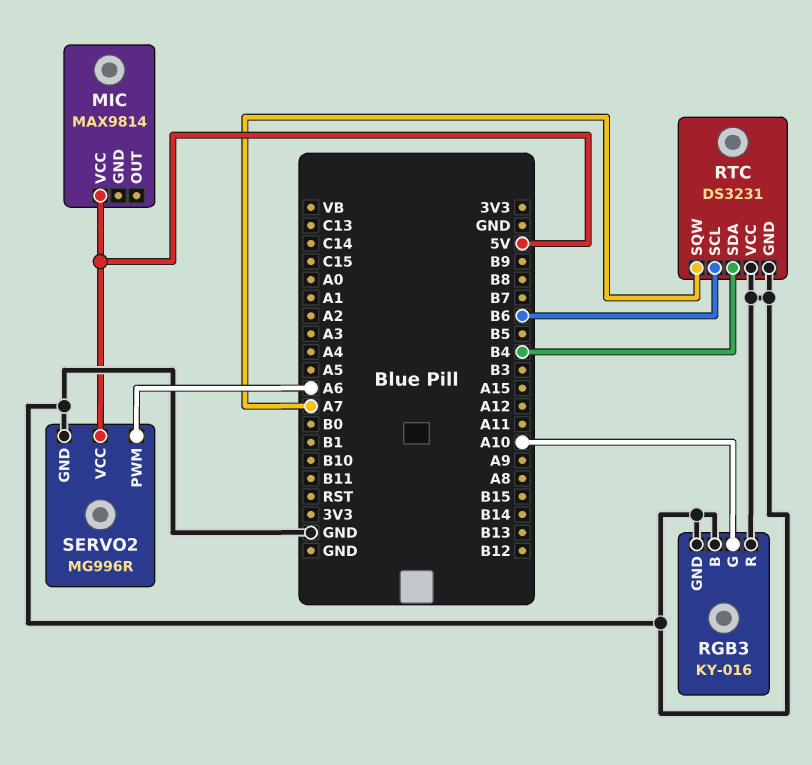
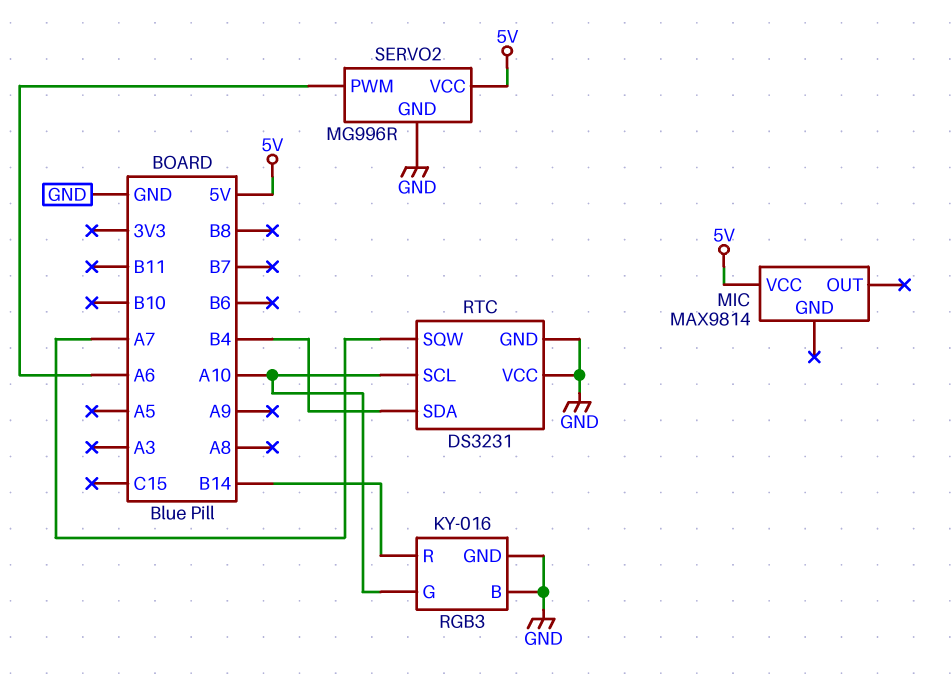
RGB3 pin R: GND -> B14
RTC pin SCL: B6 -> A10

